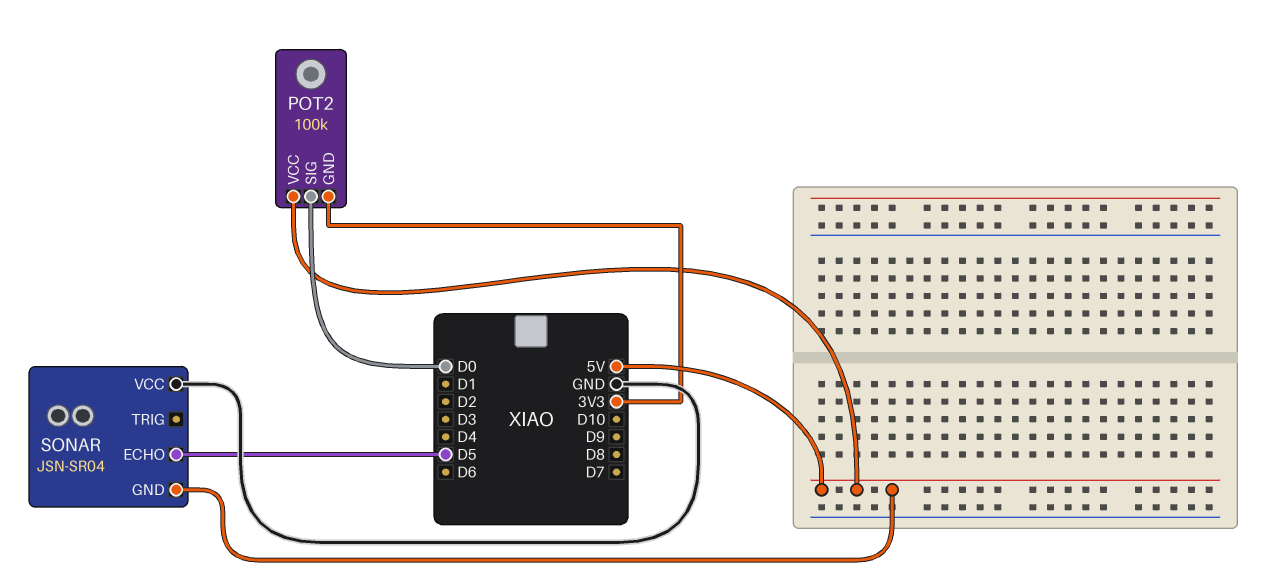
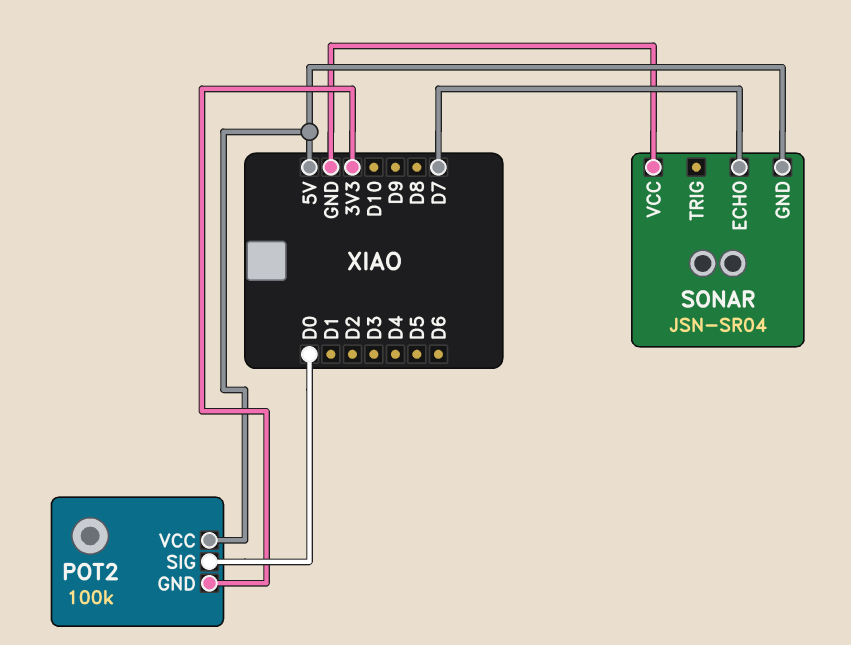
SONAR pin ECHO: D5 -> D7

